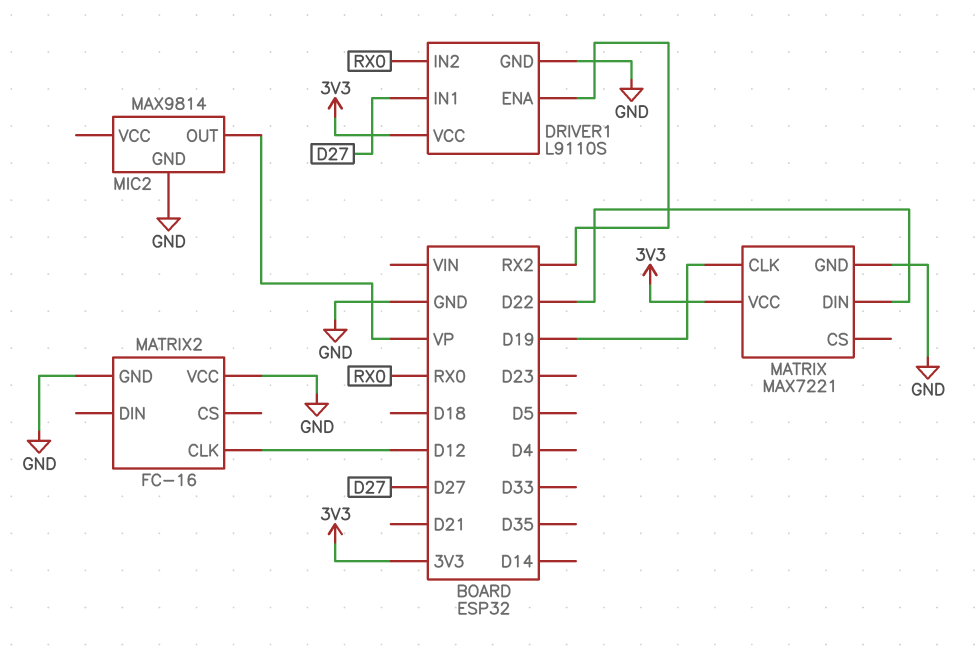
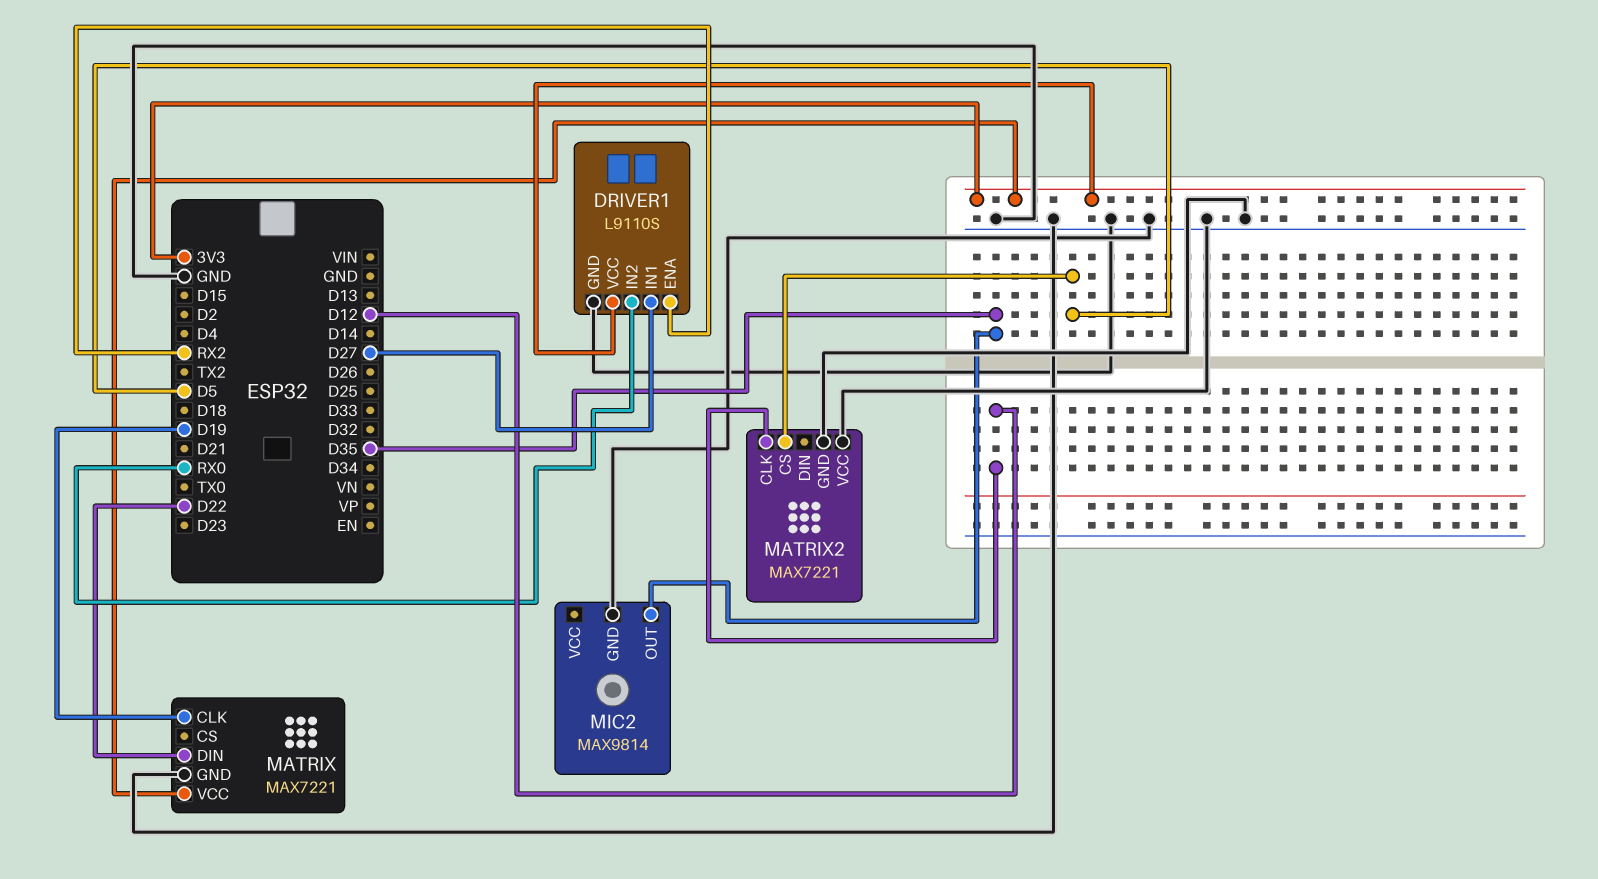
MATRIX2: FC-16 -> MAX7221
MATRIX2 pin CS: none -> D5
MIC2 pin OUT: VP -> D35

